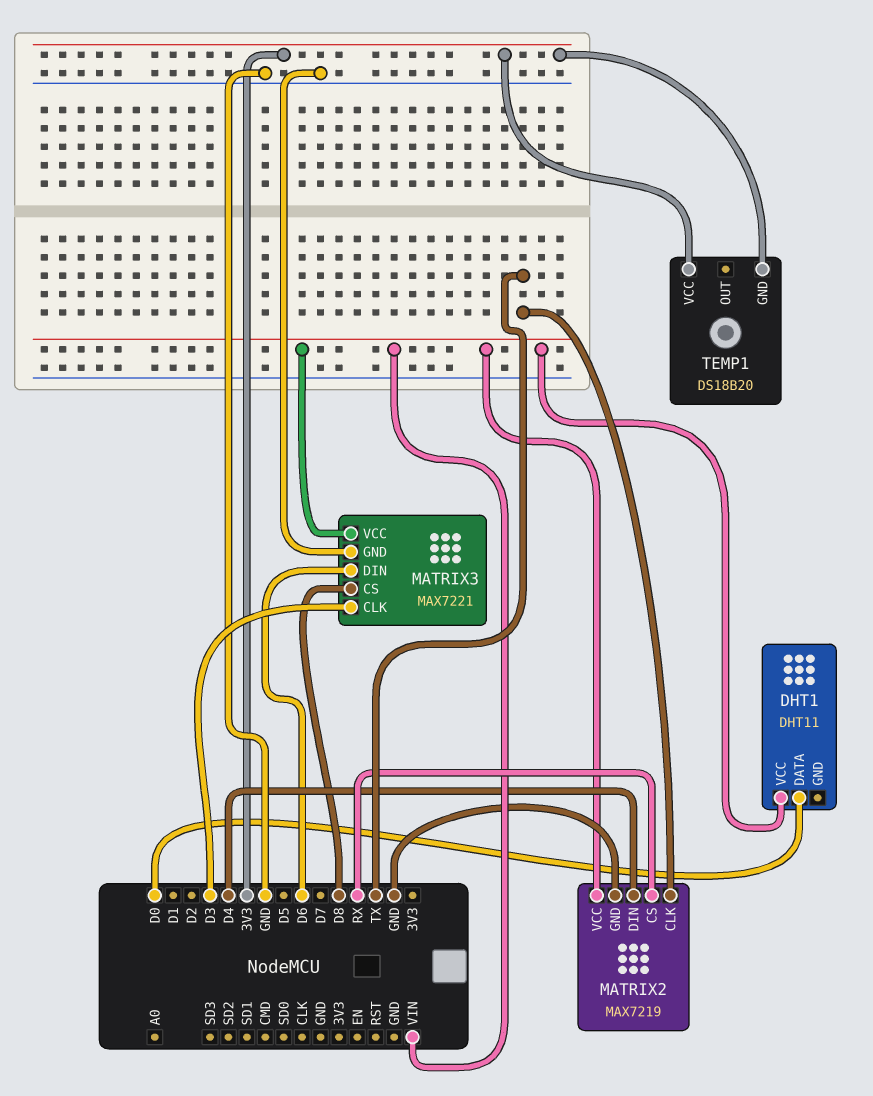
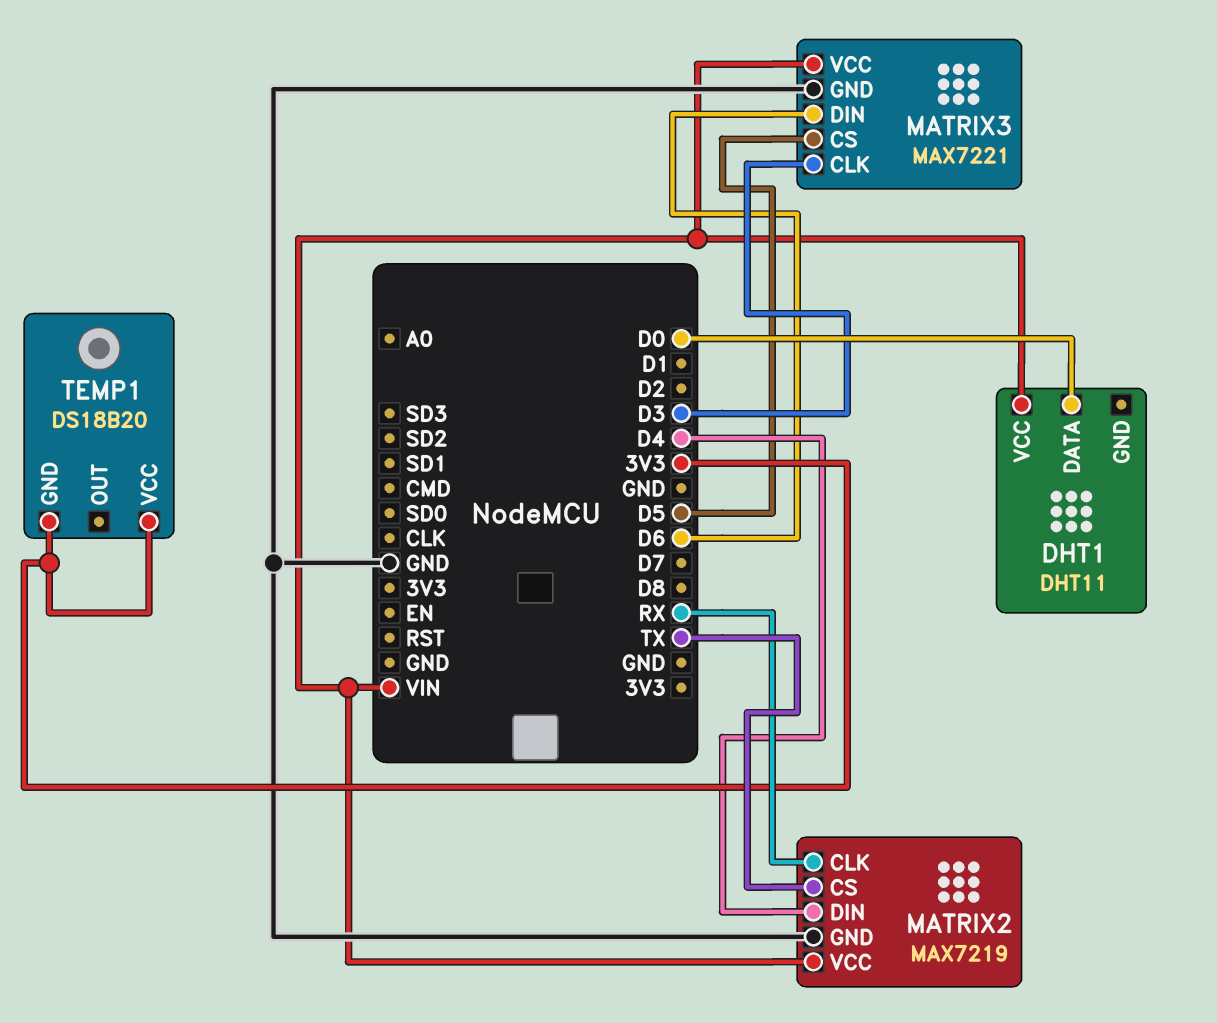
MATRIX2 pin CLK: TX -> RX
MATRIX2 pin CS: RX -> TX
MATRIX3 pin CS: D8 -> D5

